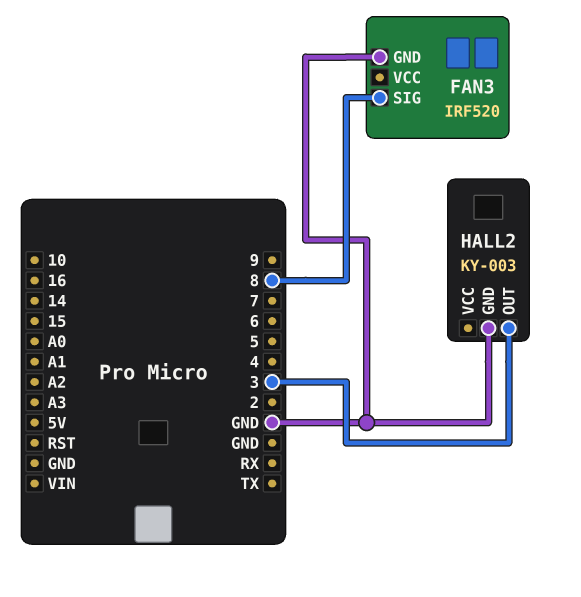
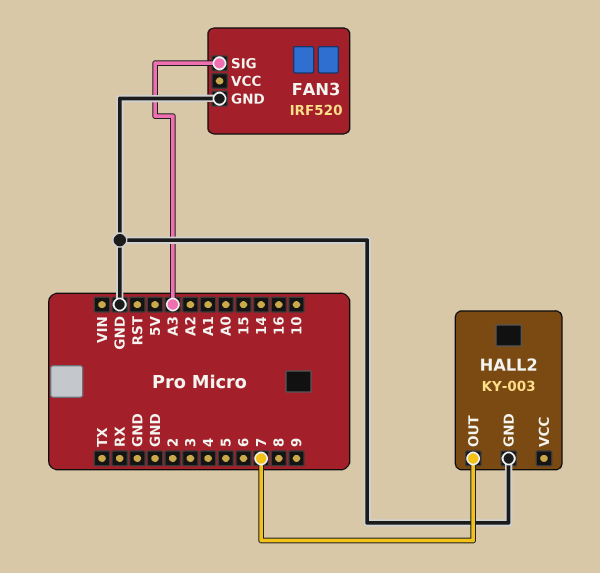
FAN3 pin SIG: 8 -> A3
HALL2 pin OUT: 3 -> 7

